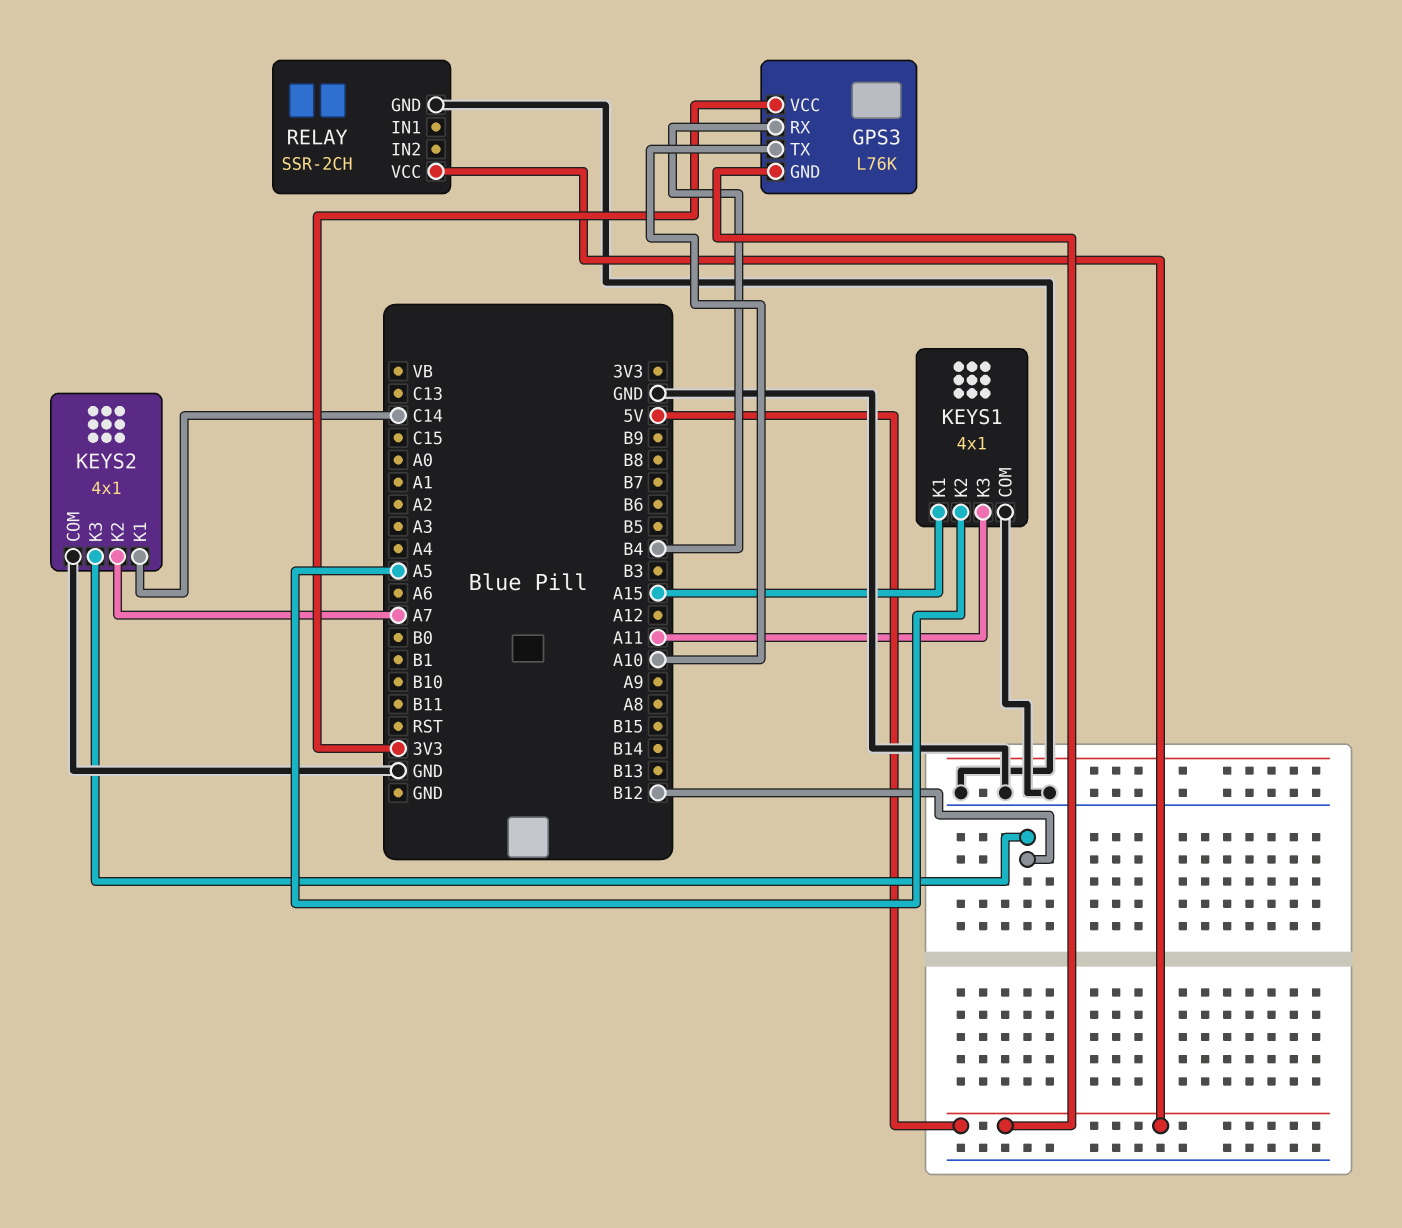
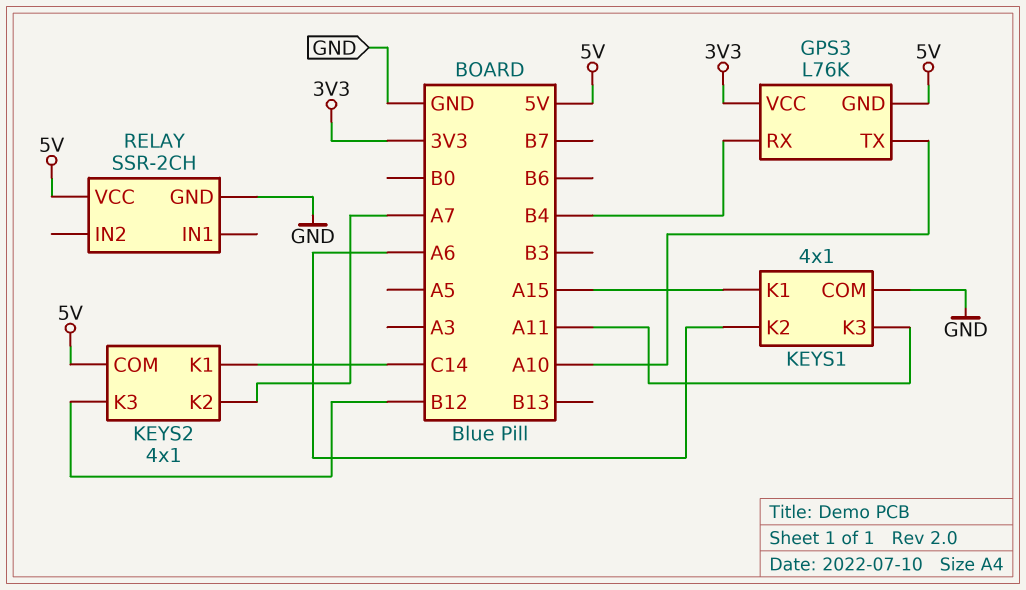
KEYS1 pin K2: A5 -> A6
KEYS2 pin COM: GND -> 5V

